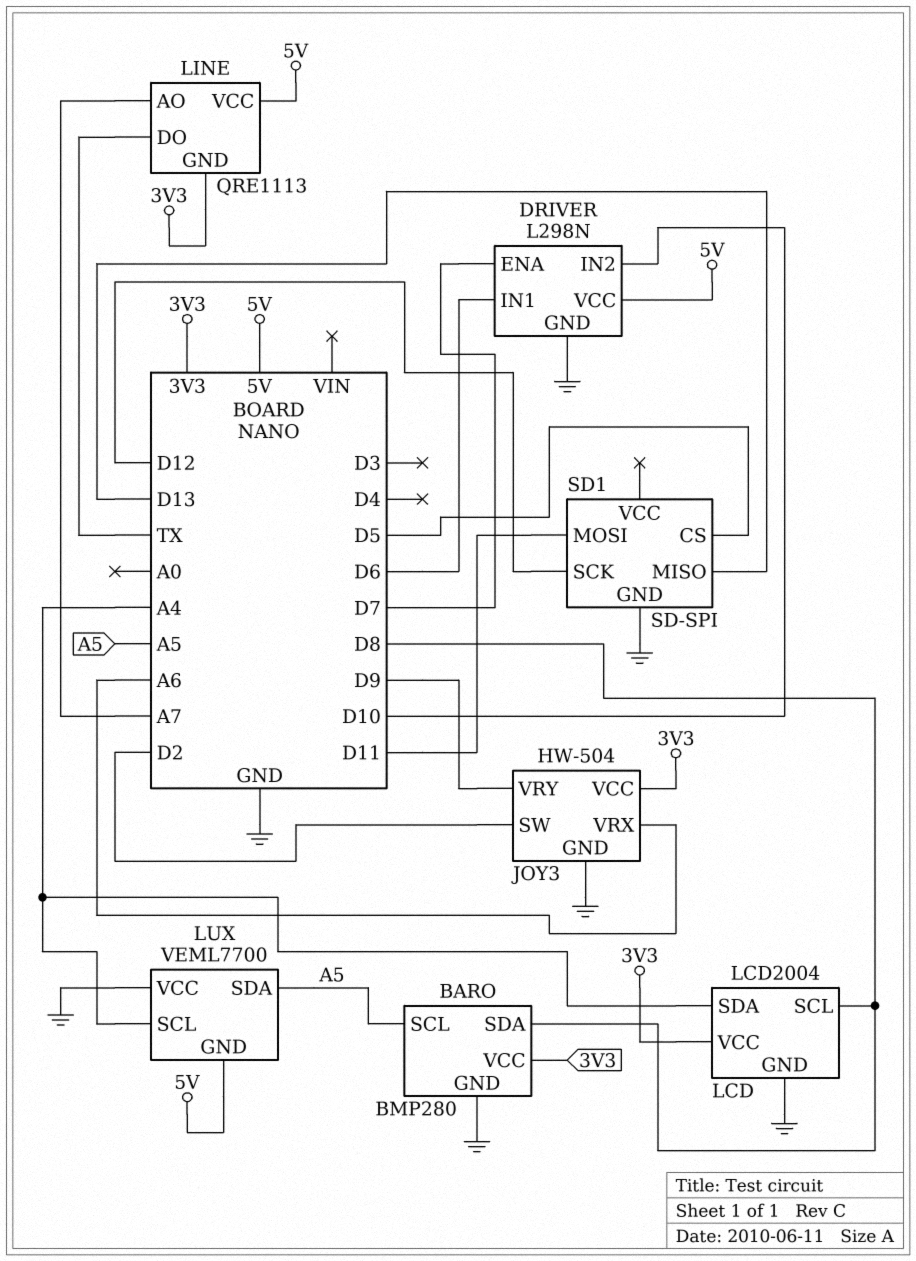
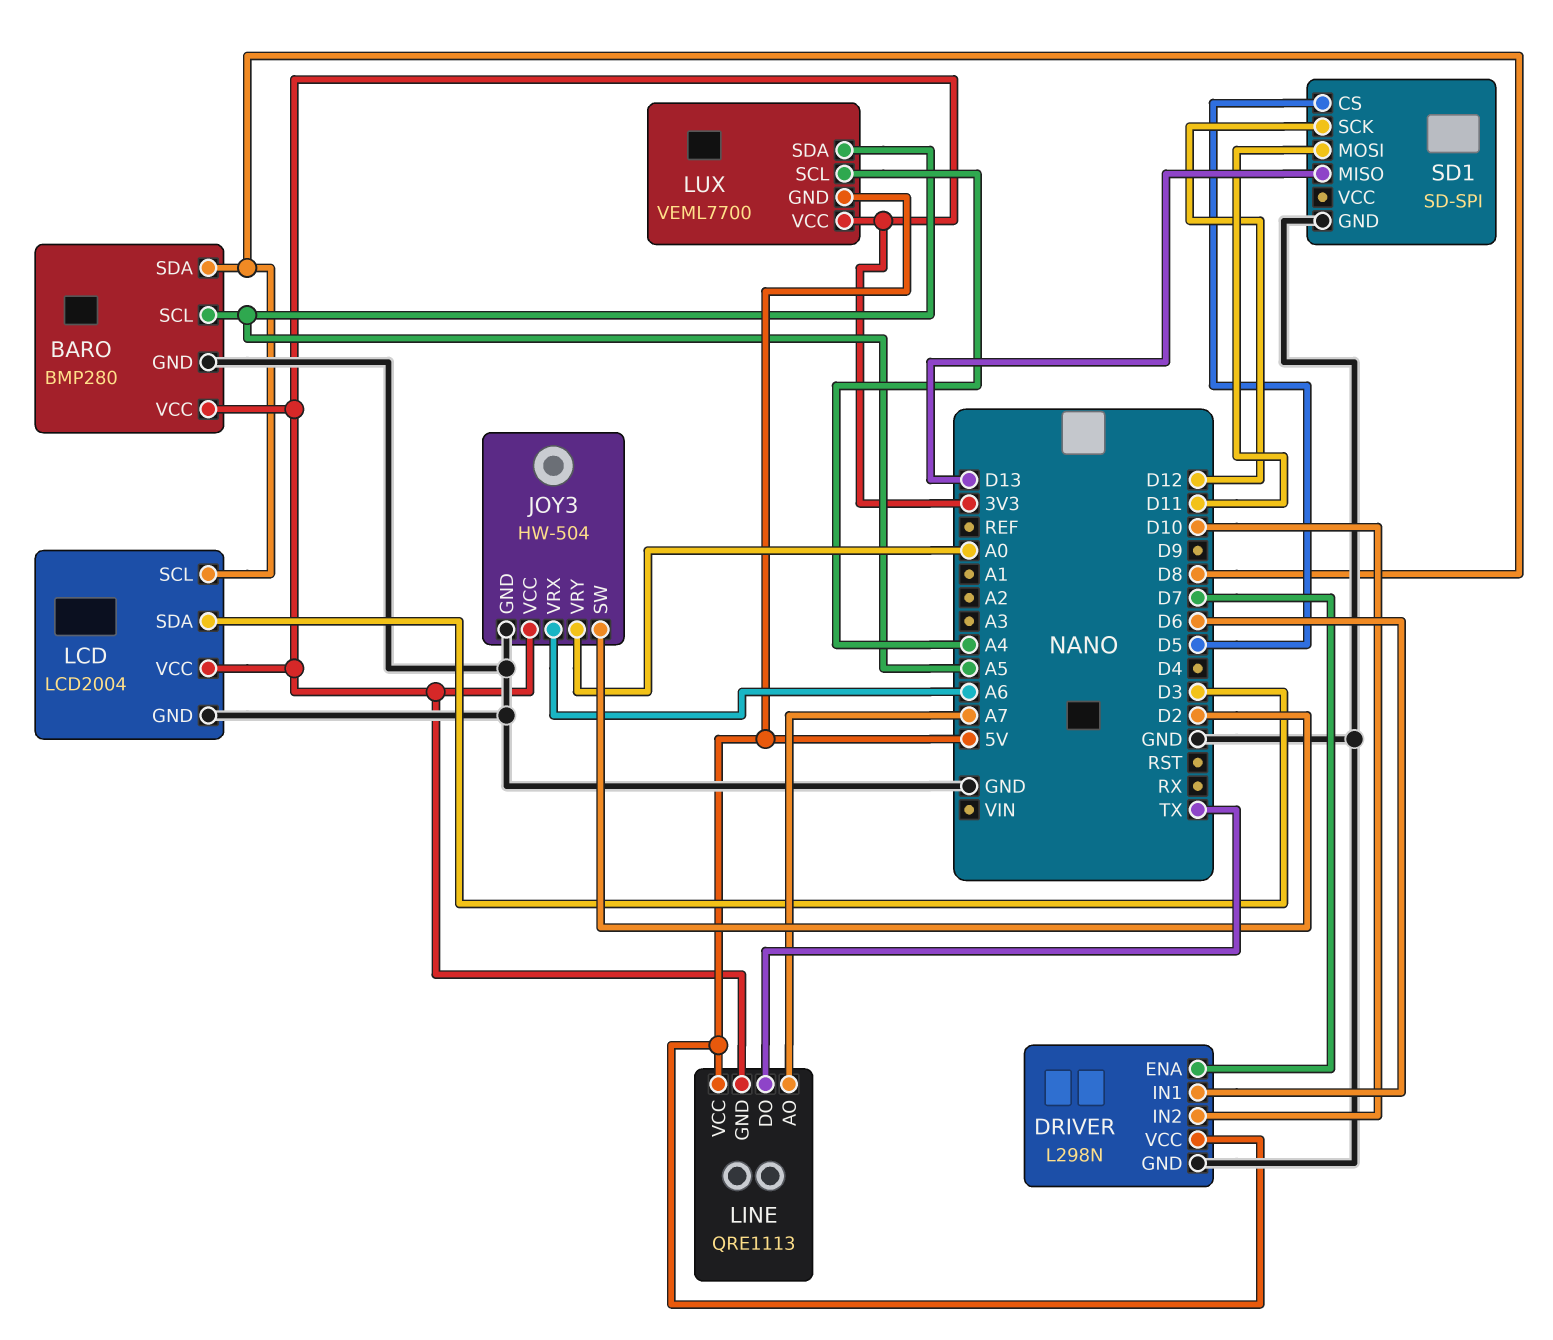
JOY3 pin VRY: D9 -> A0
LCD pin SDA: A4 -> D3
LUX pin VCC: GND -> 3V3

